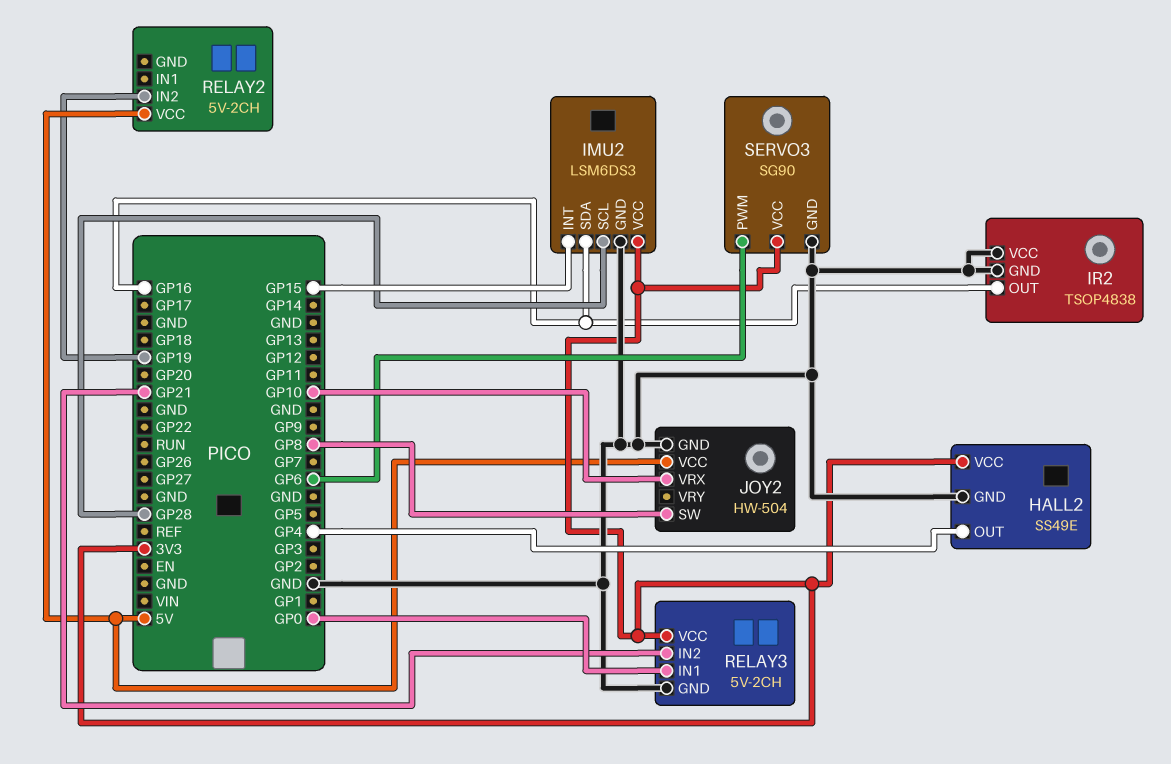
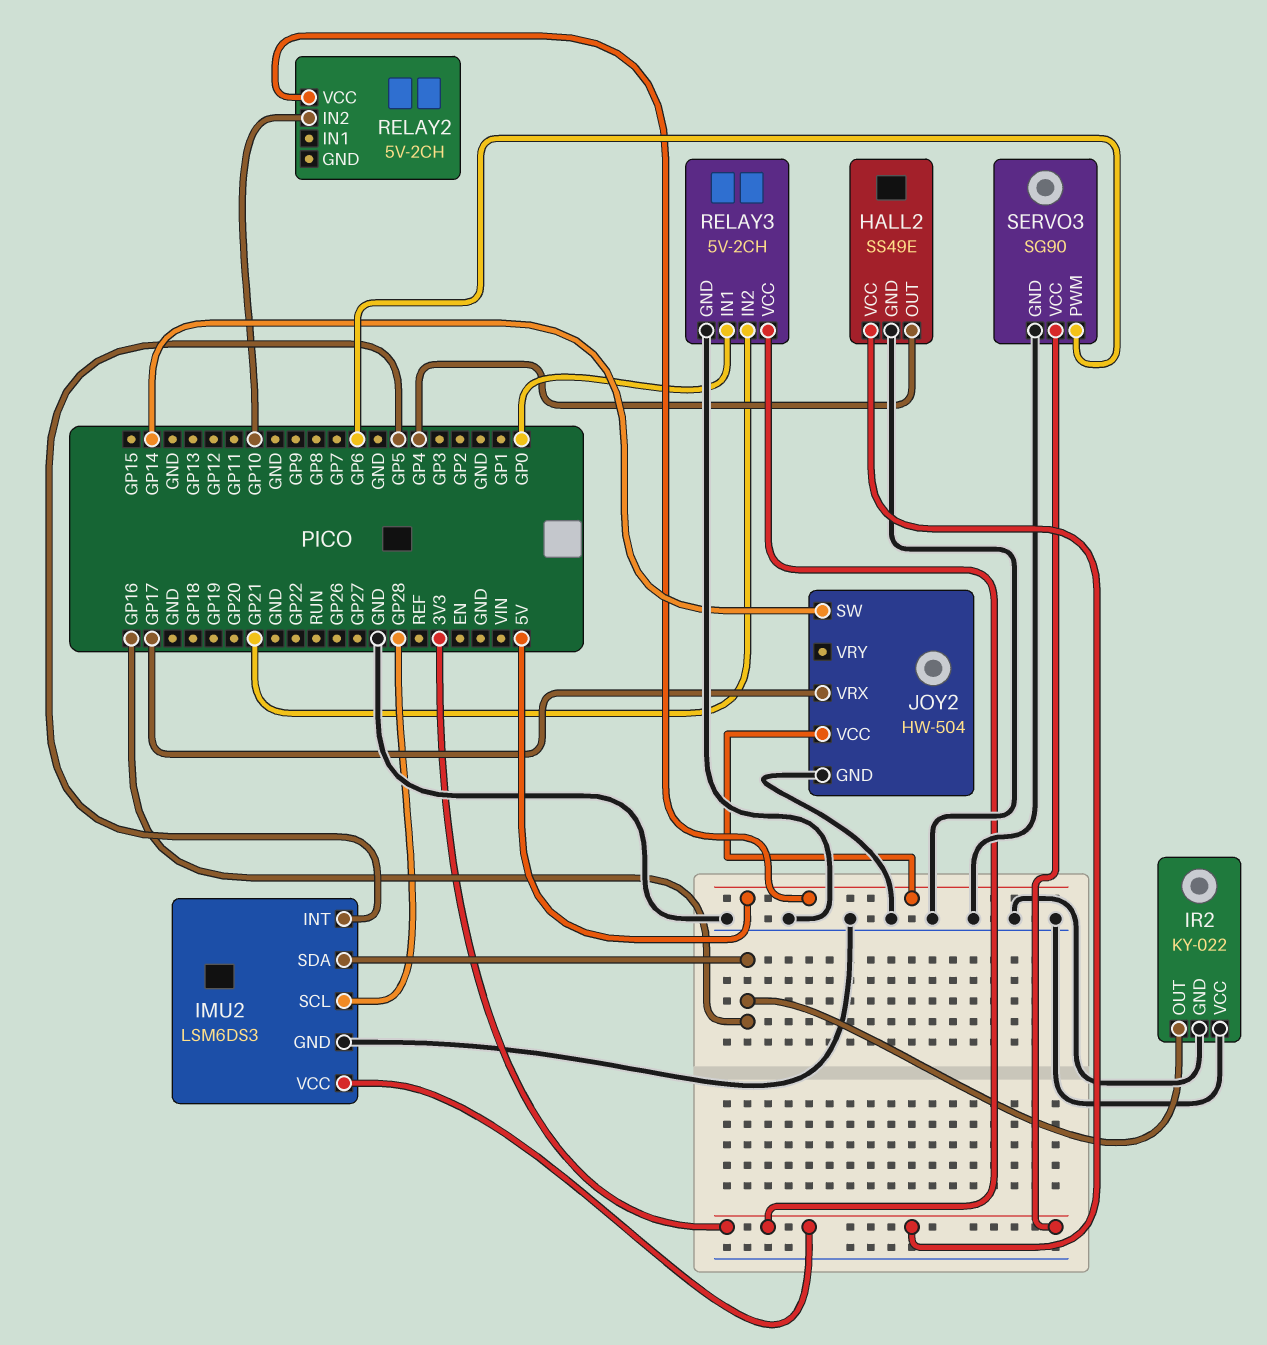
IMU2 pin INT: GP15 -> GP5
IR2: TSOP4838 -> KY-022
JOY2 pin SW: GP8 -> GP14
JOY2 pin VRX: GP10 -> GP17
RELAY2 pin IN2: GP19 -> GP10

